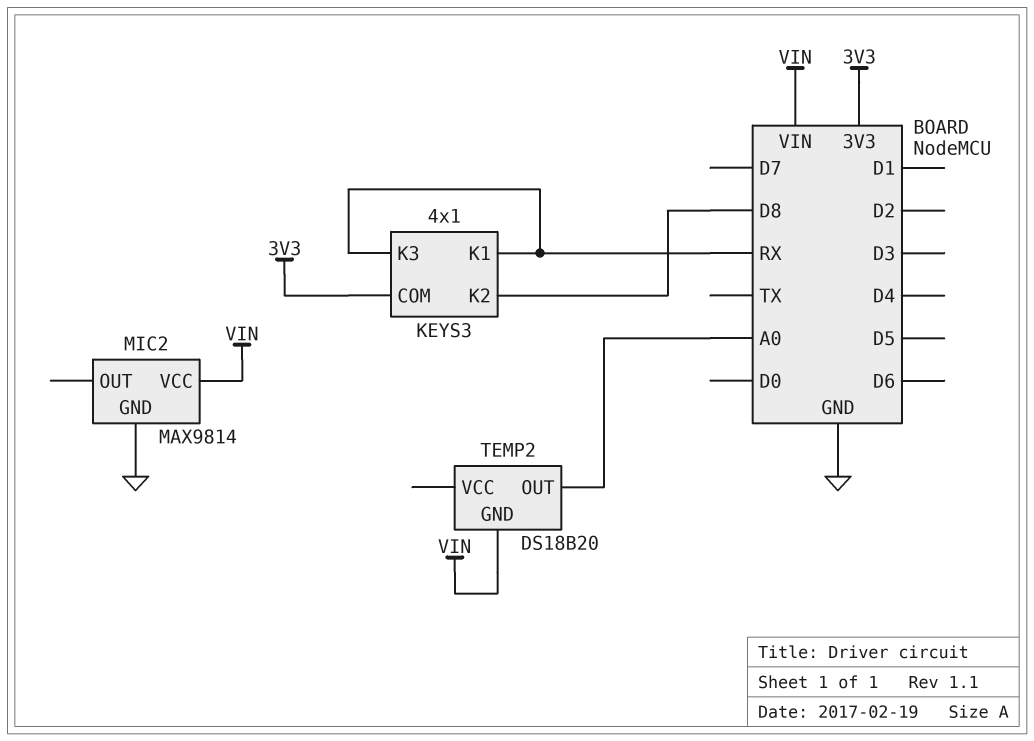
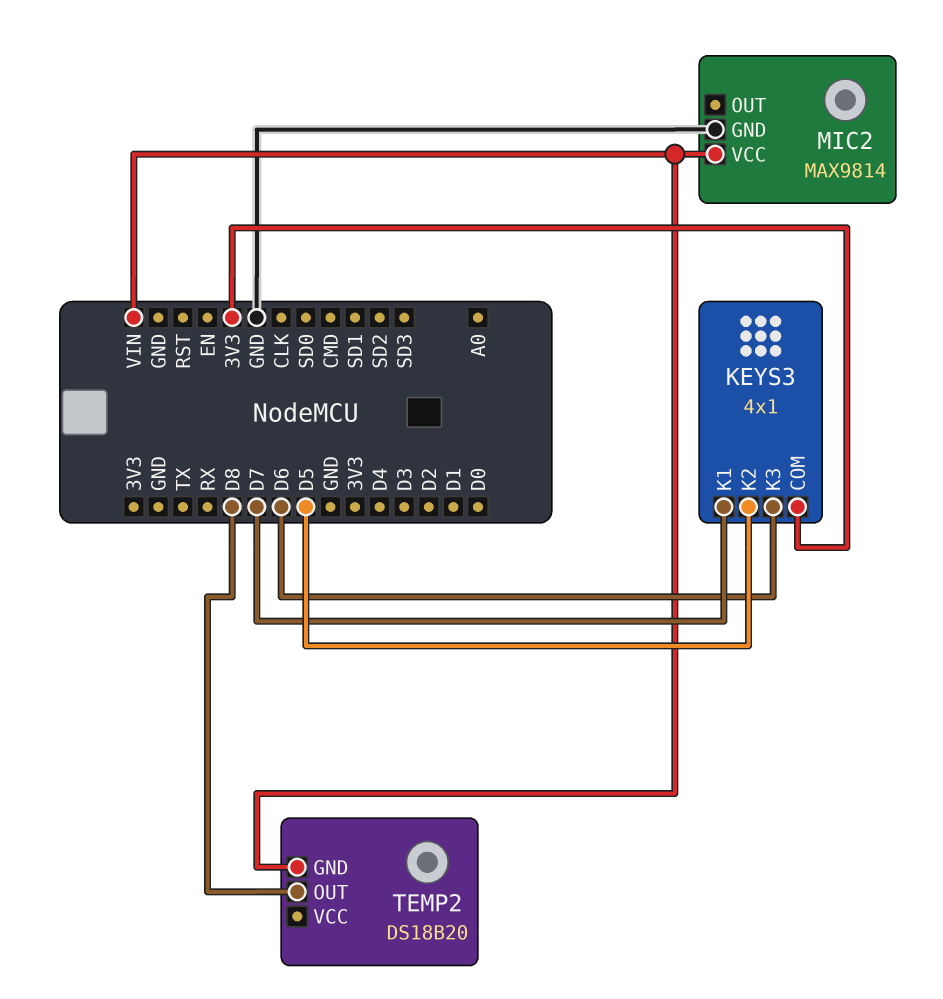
KEYS3 pin K1: RX -> D7
KEYS3 pin K2: D8 -> D5
KEYS3 pin K3: RX -> D6
TEMP2 pin OUT: A0 -> D8

